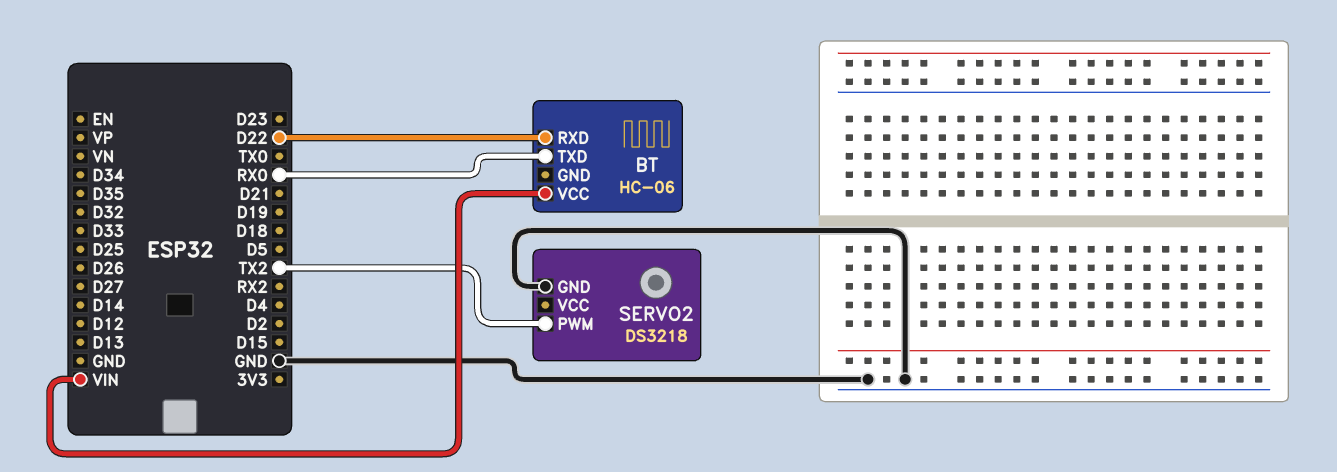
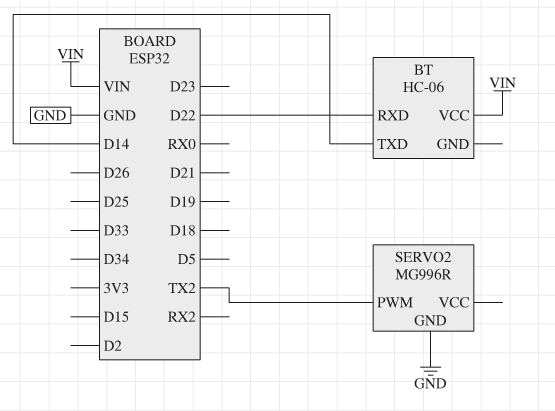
BT pin TXD: RX0 -> D14
SERVO2: DS3218 -> MG996R

